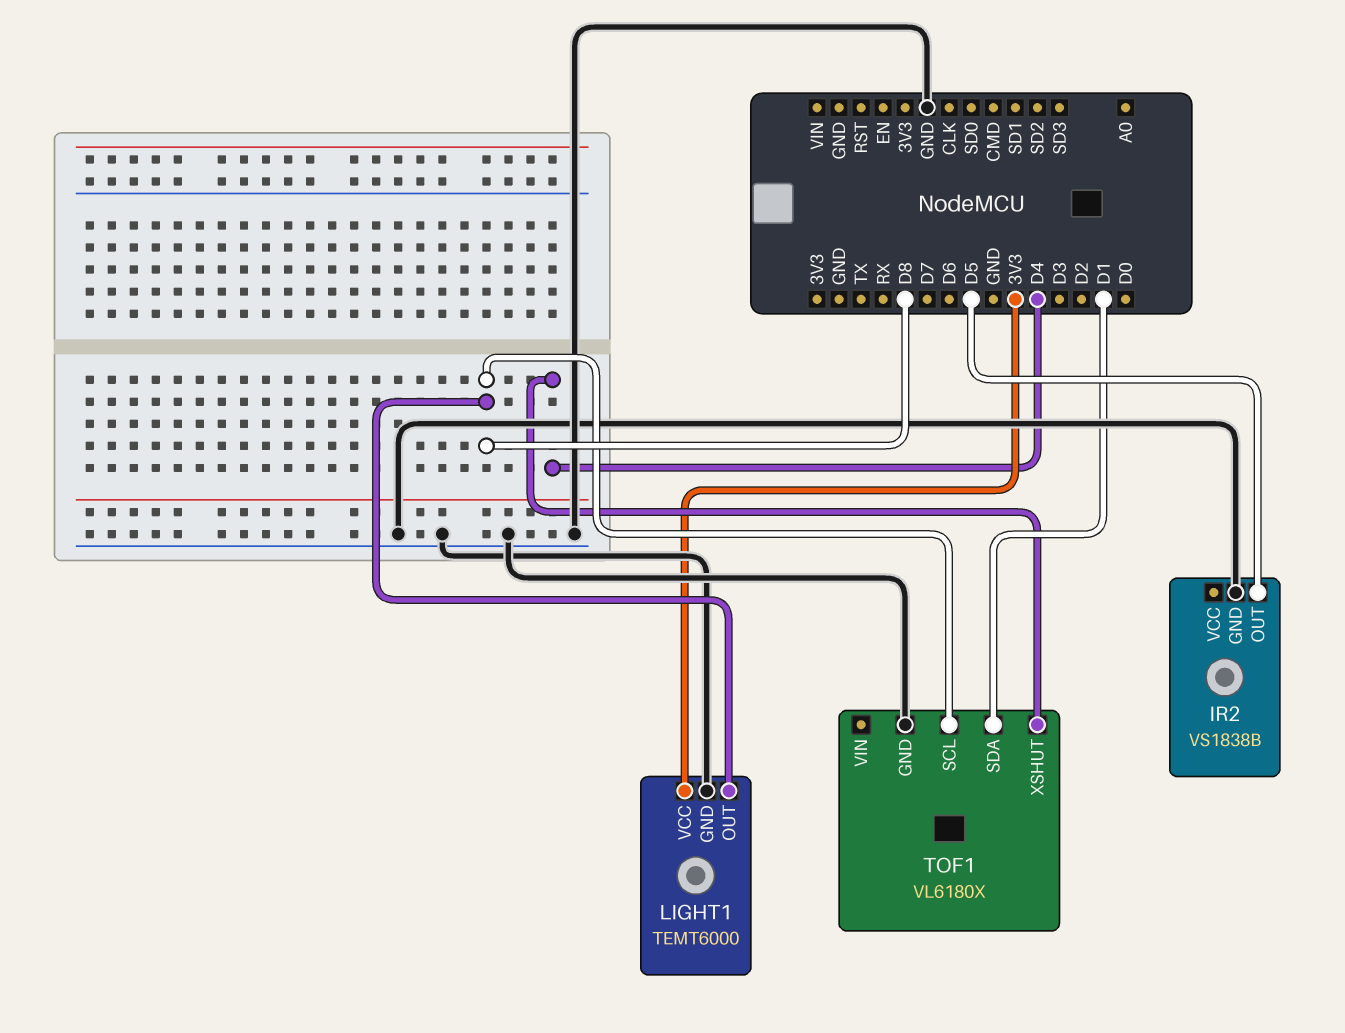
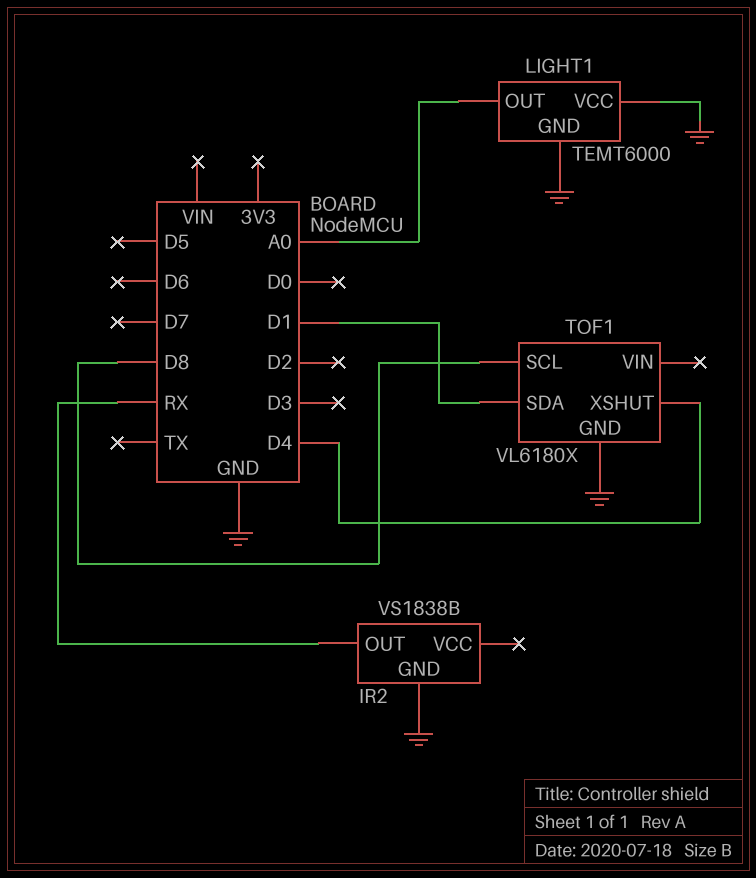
IR2 pin OUT: D5 -> RX
LIGHT1 pin OUT: D8 -> A0
LIGHT1 pin VCC: 3V3 -> GND

